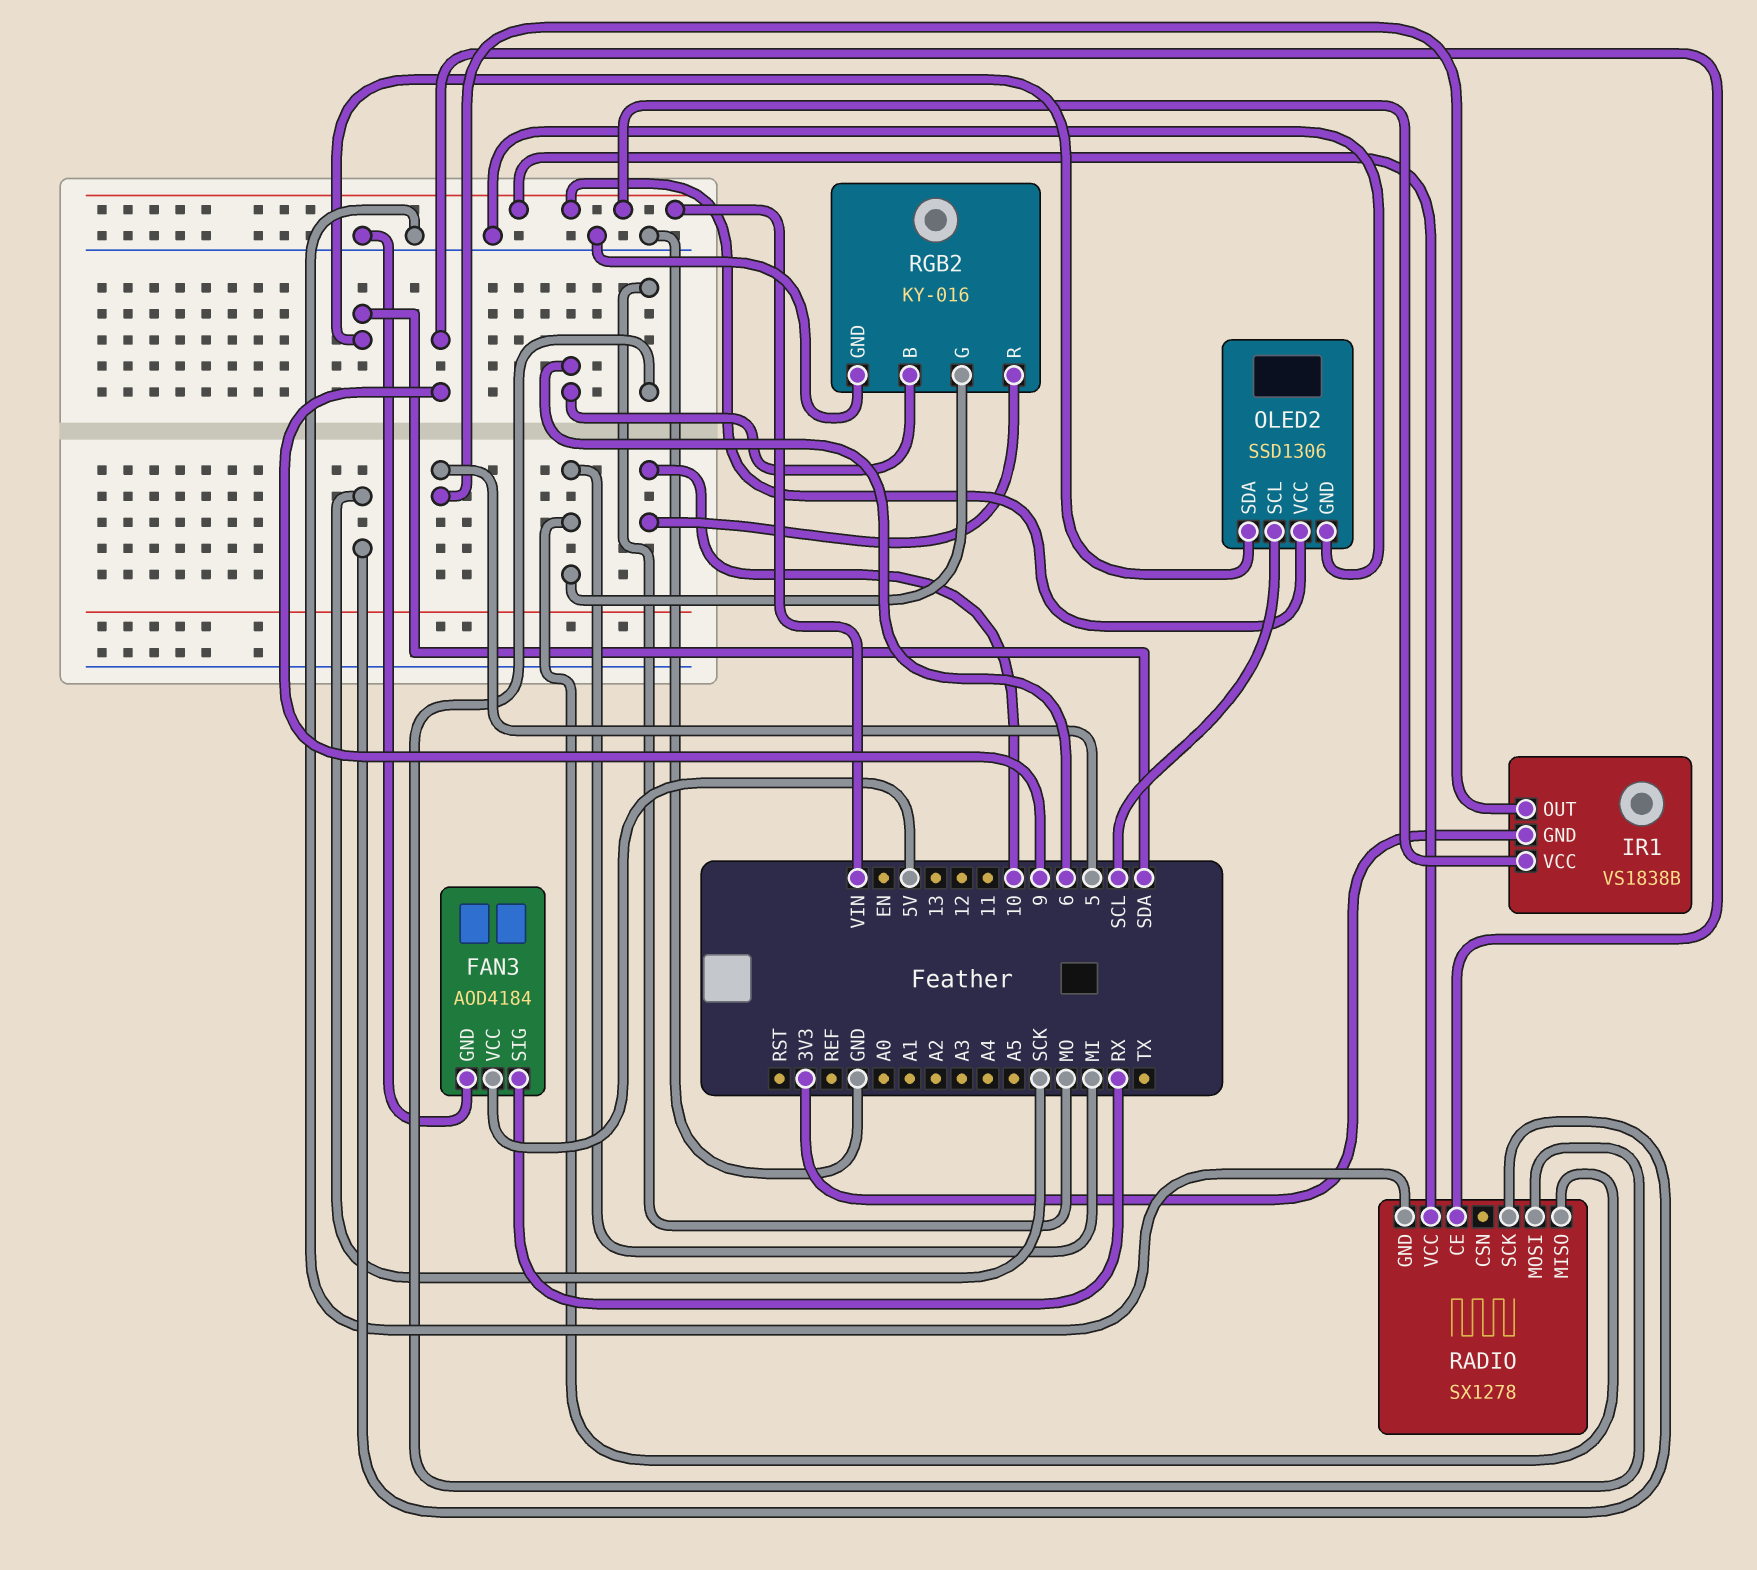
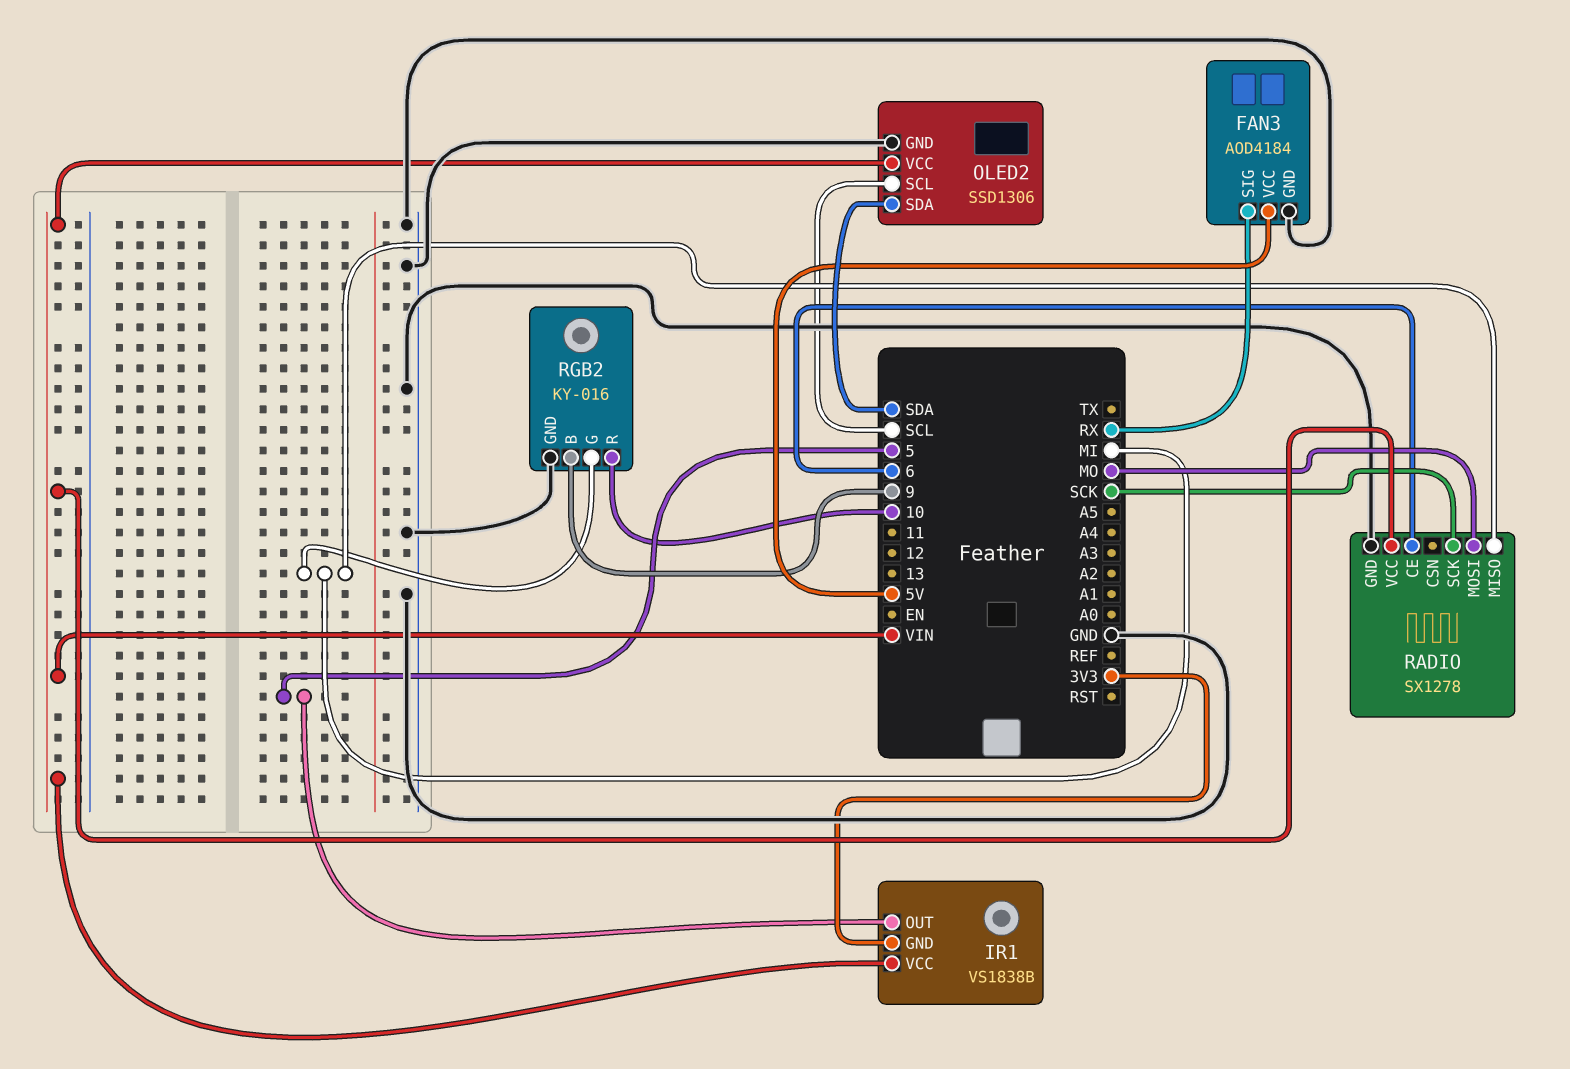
RADIO pin CE: 9 -> 6
RGB2 pin B: 6 -> 9

